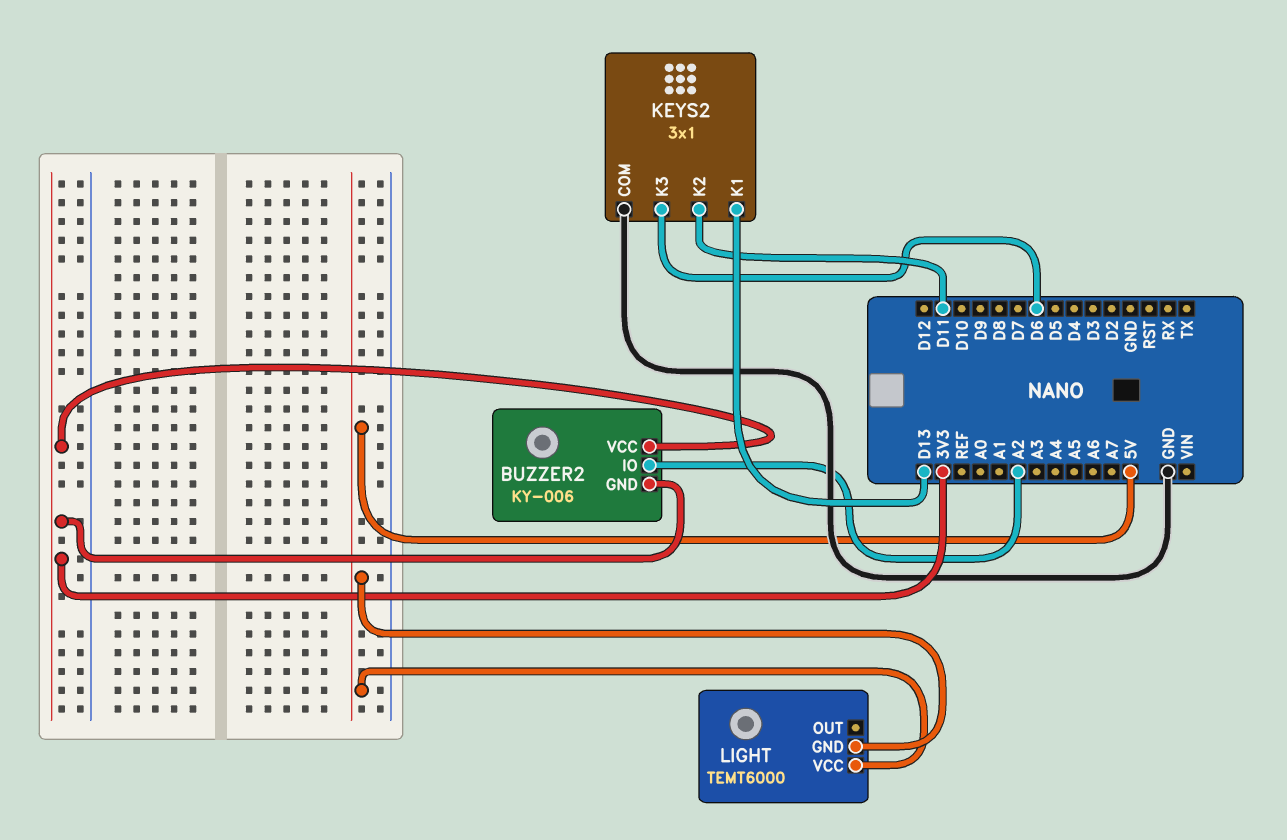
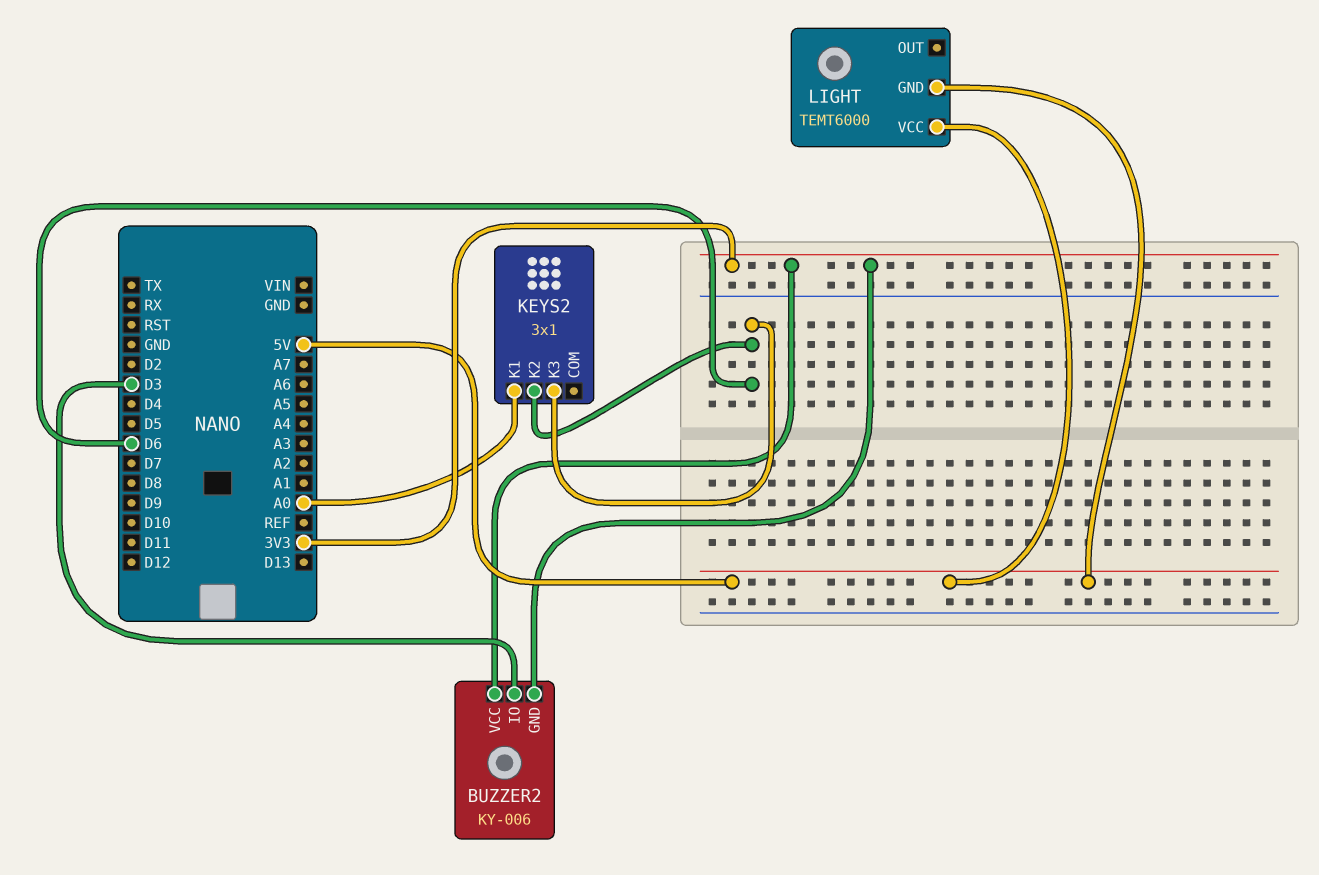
BUZZER2 pin IO: A2 -> D3
KEYS2 pin COM: GND -> none
KEYS2 pin K1: D13 -> A0
KEYS2 pin K2: D11 -> D6

